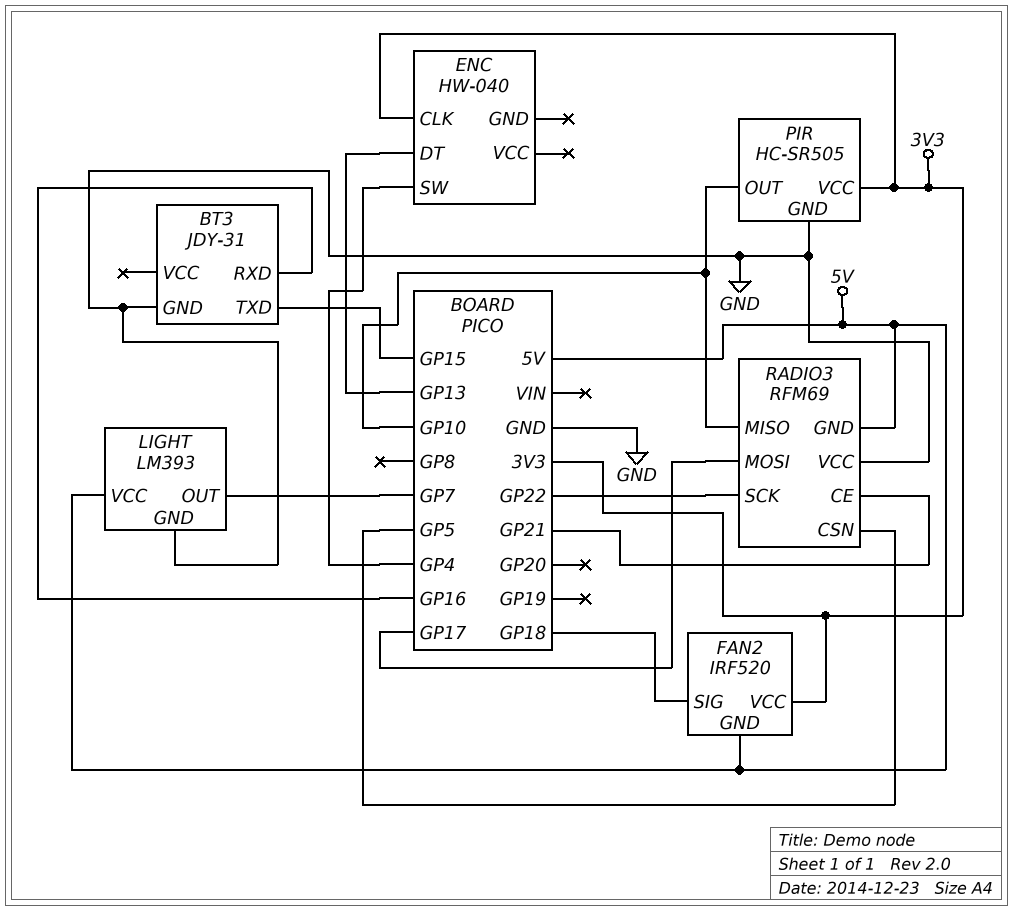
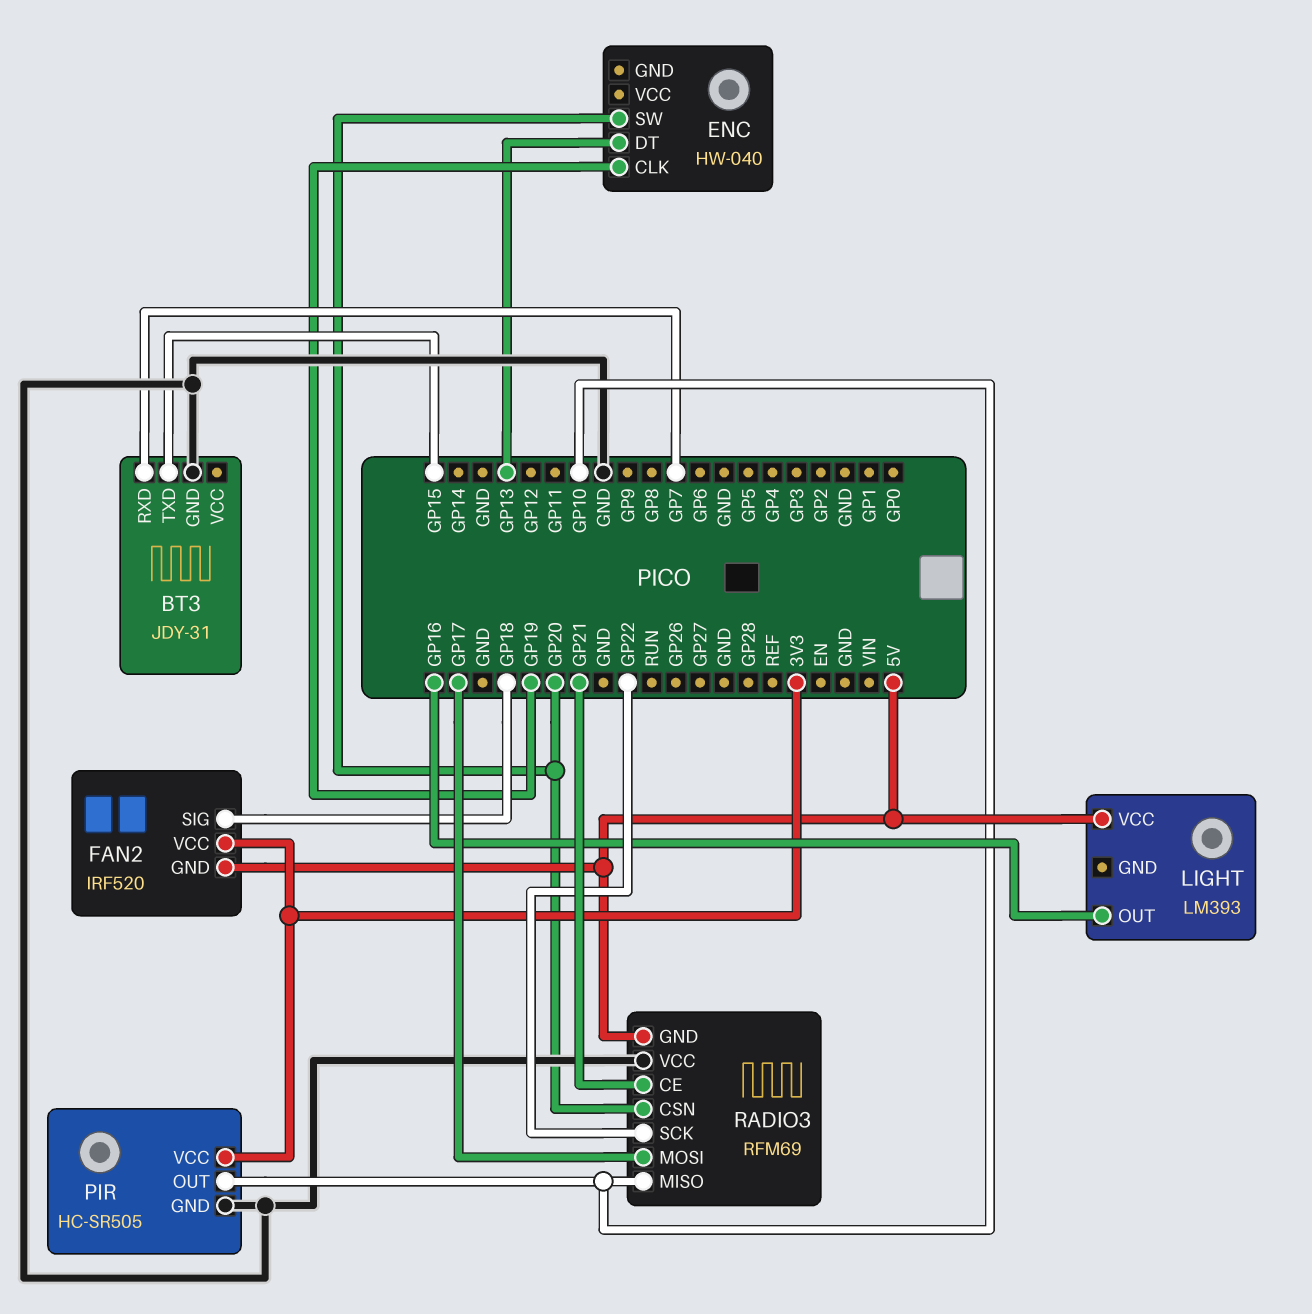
BT3 pin RXD: GP16 -> GP7
ENC pin CLK: 3V3 -> GP19
ENC pin SW: GP4 -> GP20
LIGHT pin GND: GND -> none
LIGHT pin OUT: GP7 -> GP16
RADIO3 pin CSN: GP5 -> GP20

